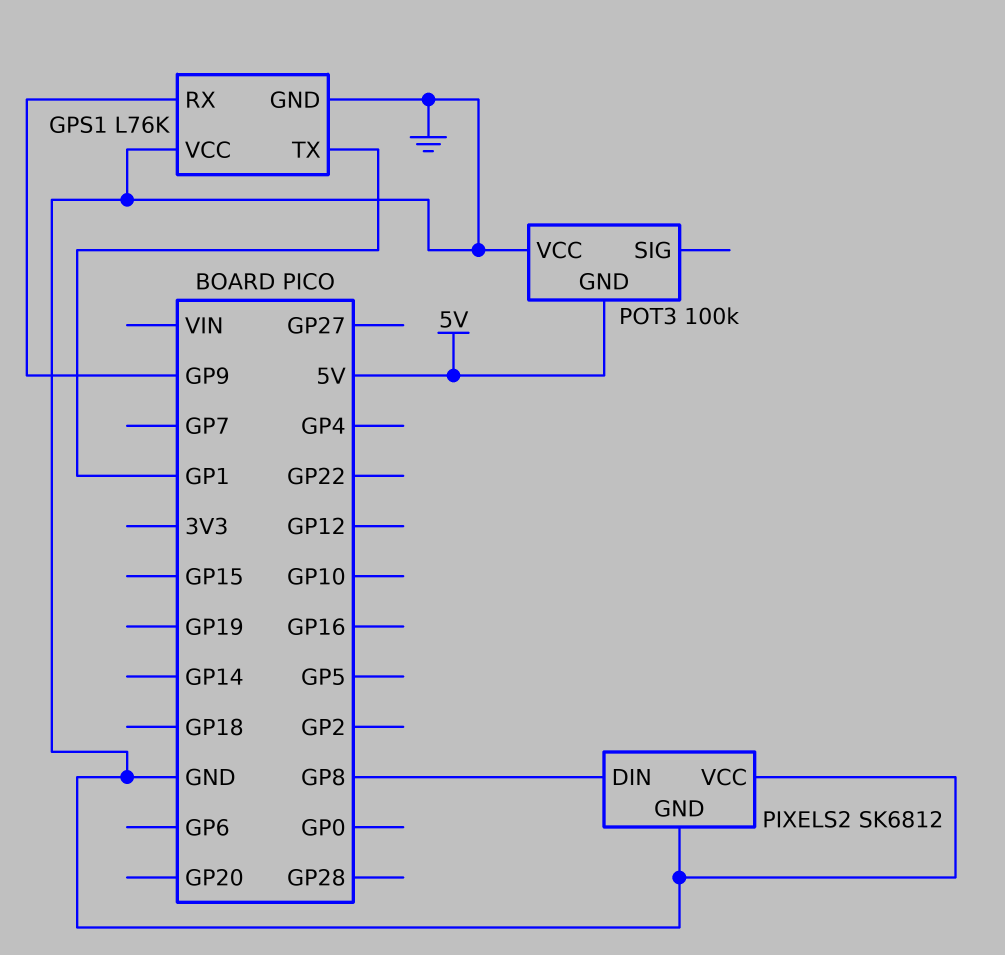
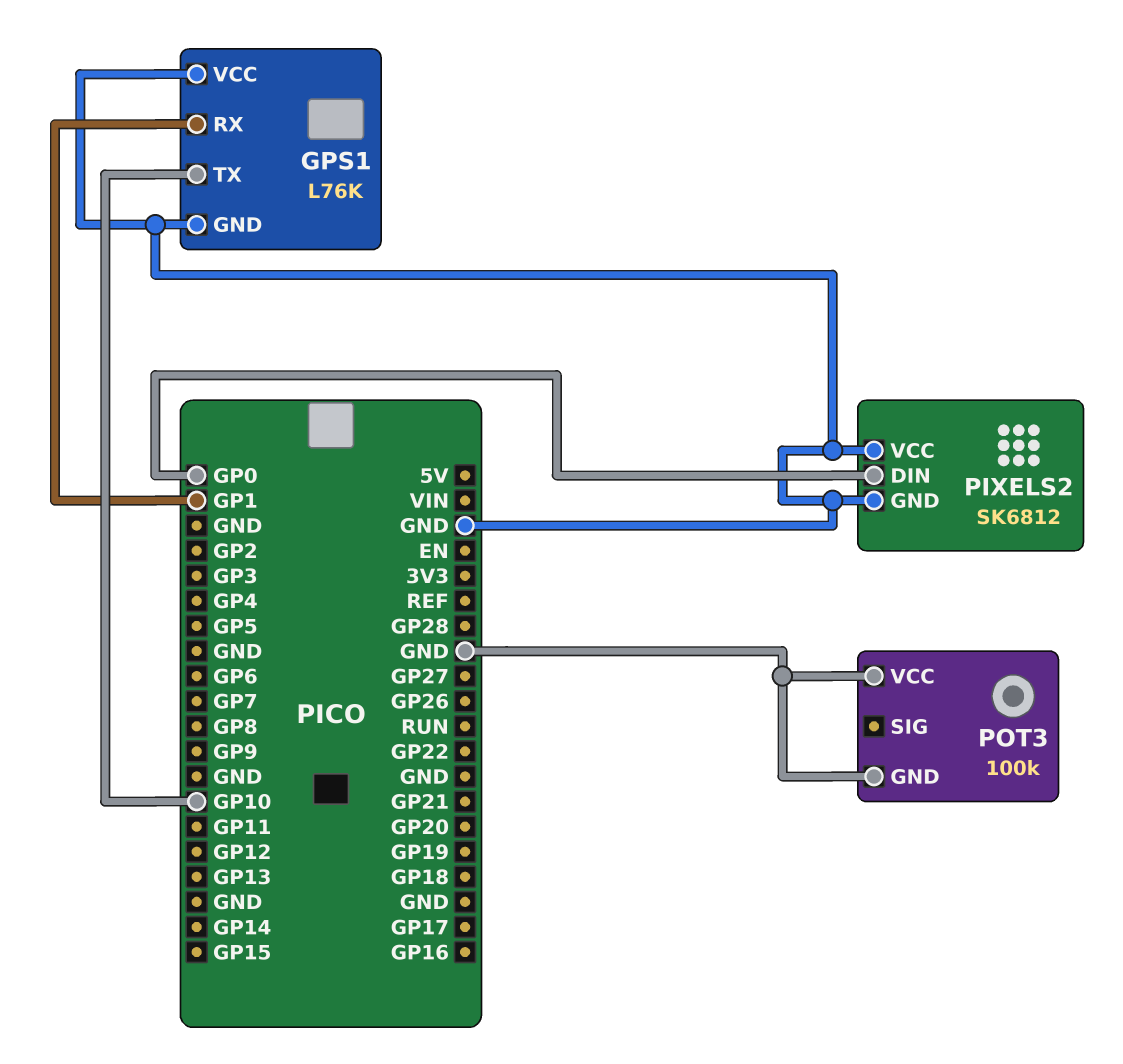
GPS1 pin RX: GP9 -> GP1
GPS1 pin TX: GP1 -> GP10
PIXELS2 pin DIN: GP8 -> GP0
POT3 pin GND: 5V -> GND

